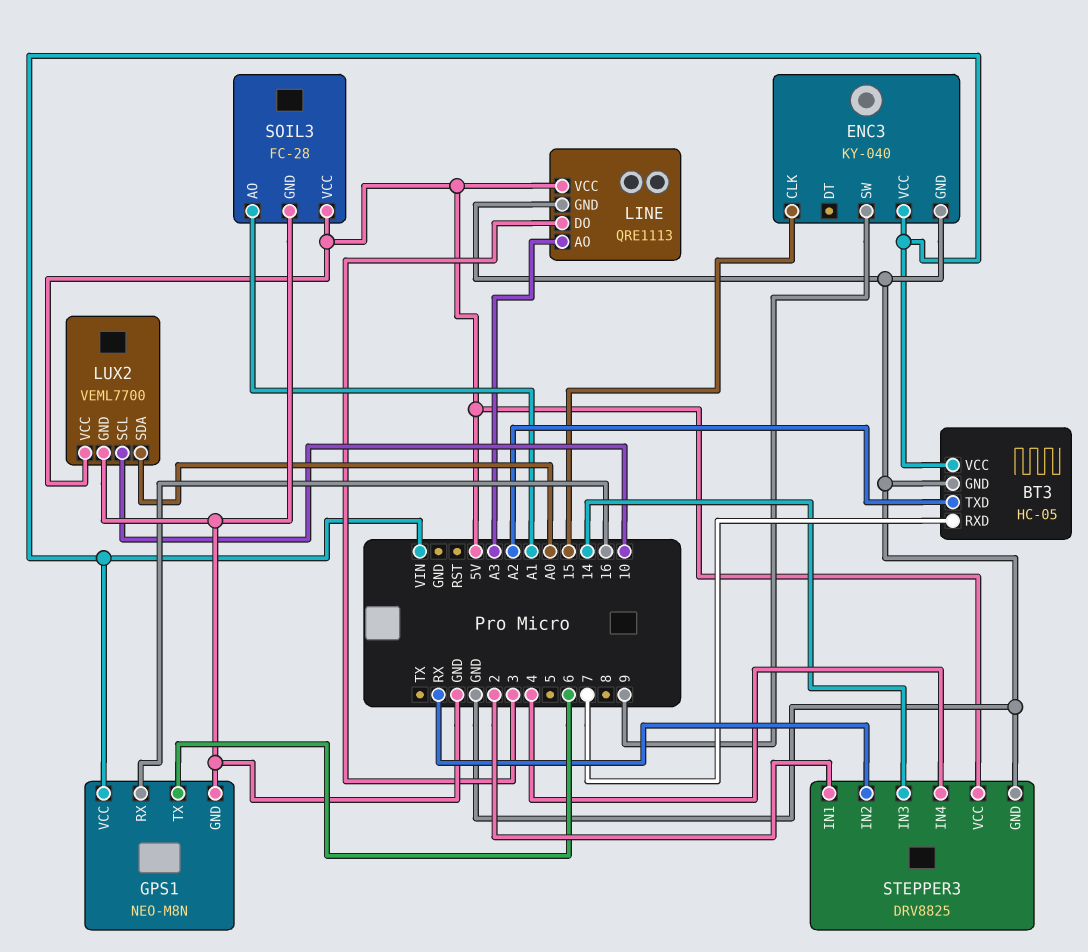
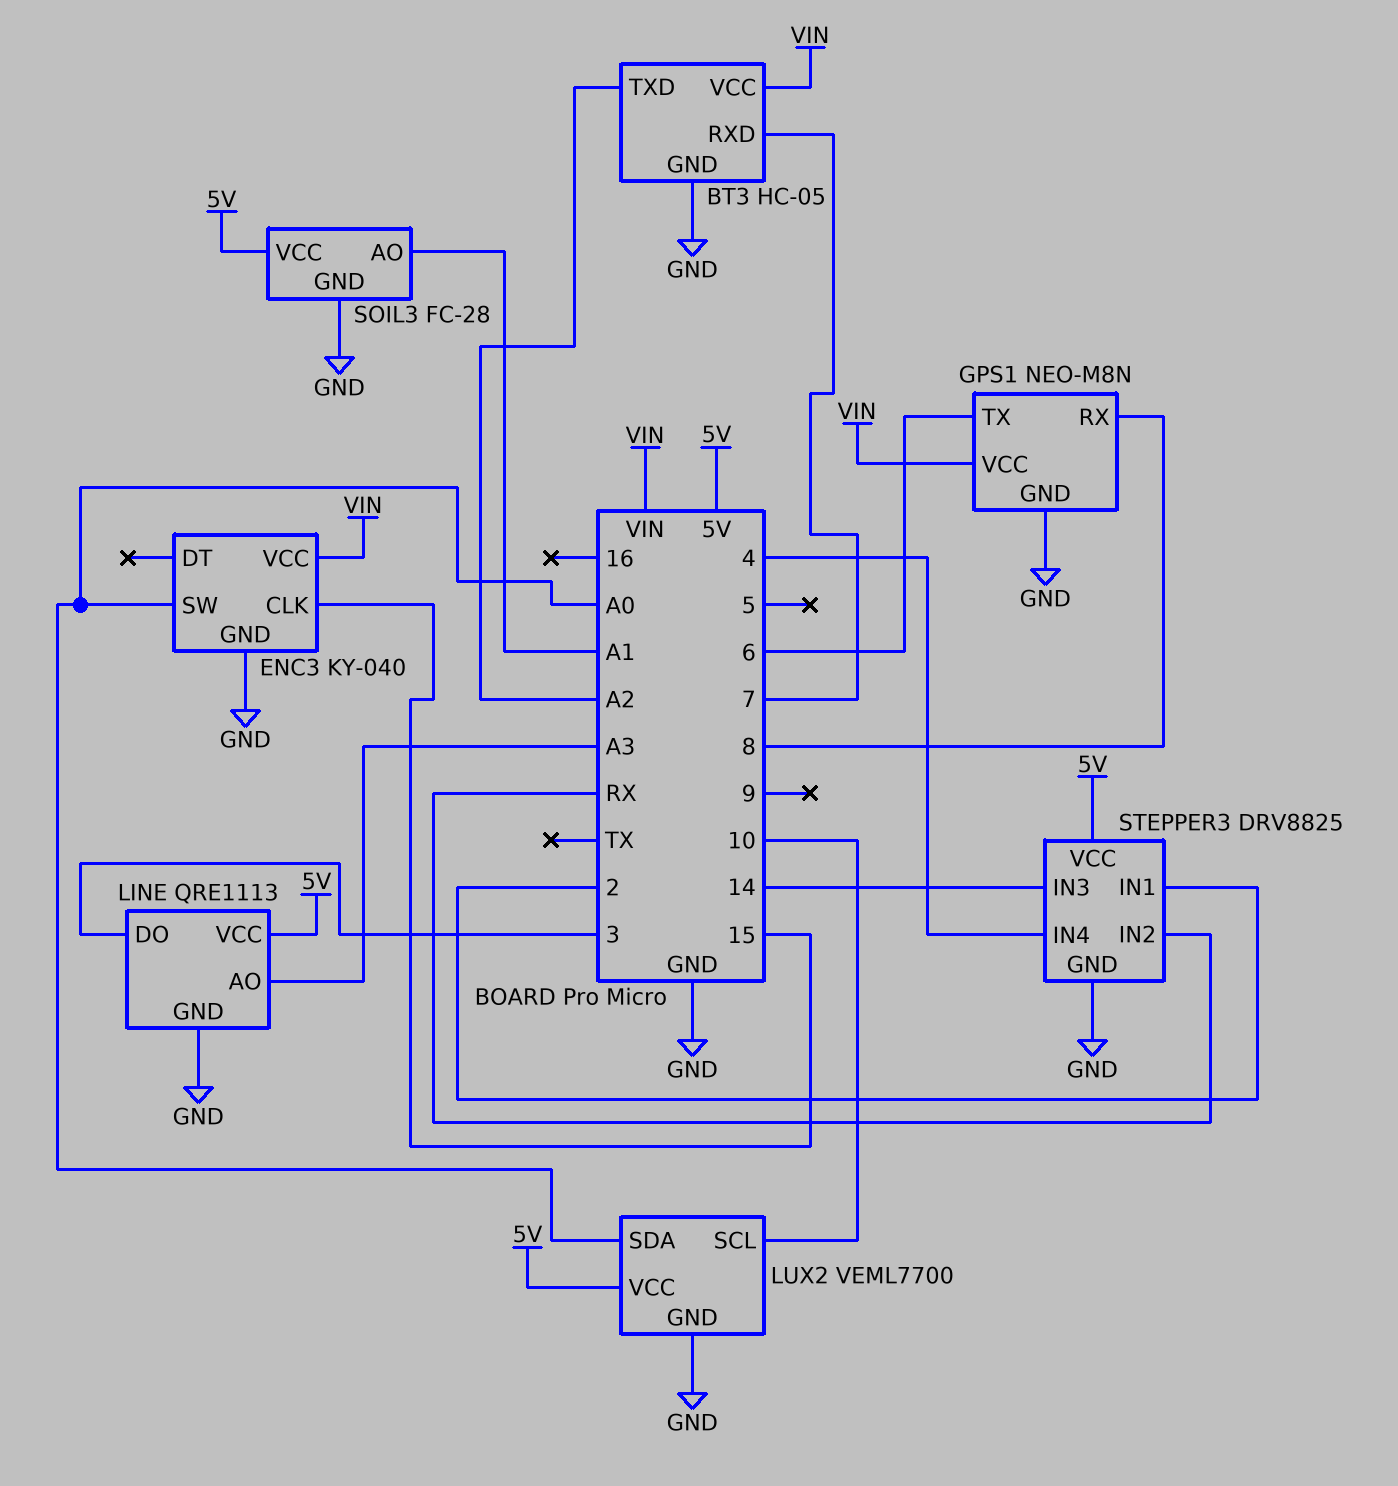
ENC3 pin SW: 9 -> A0
GPS1 pin RX: 16 -> 8

